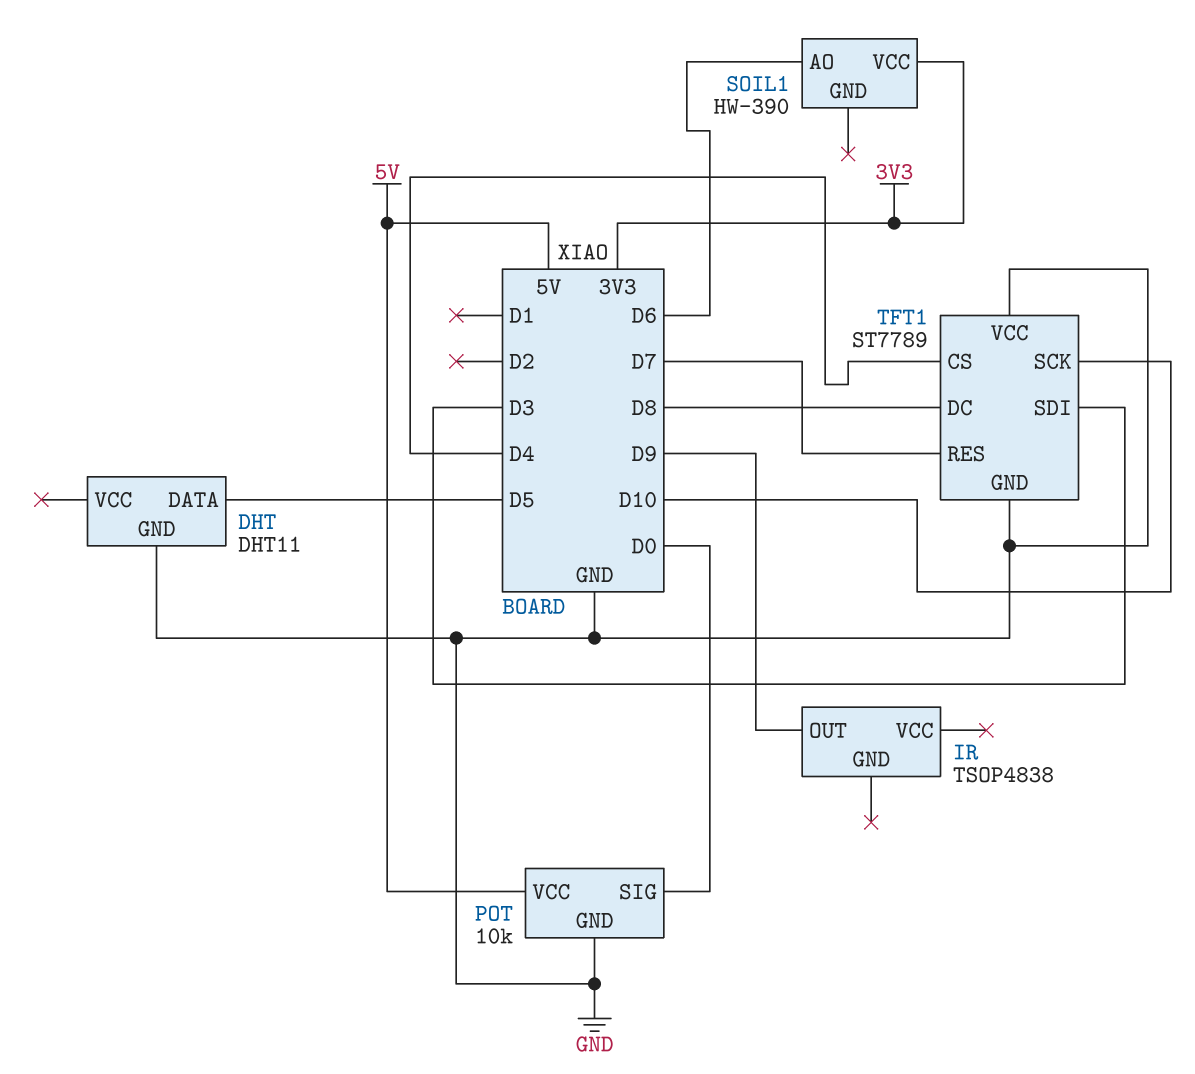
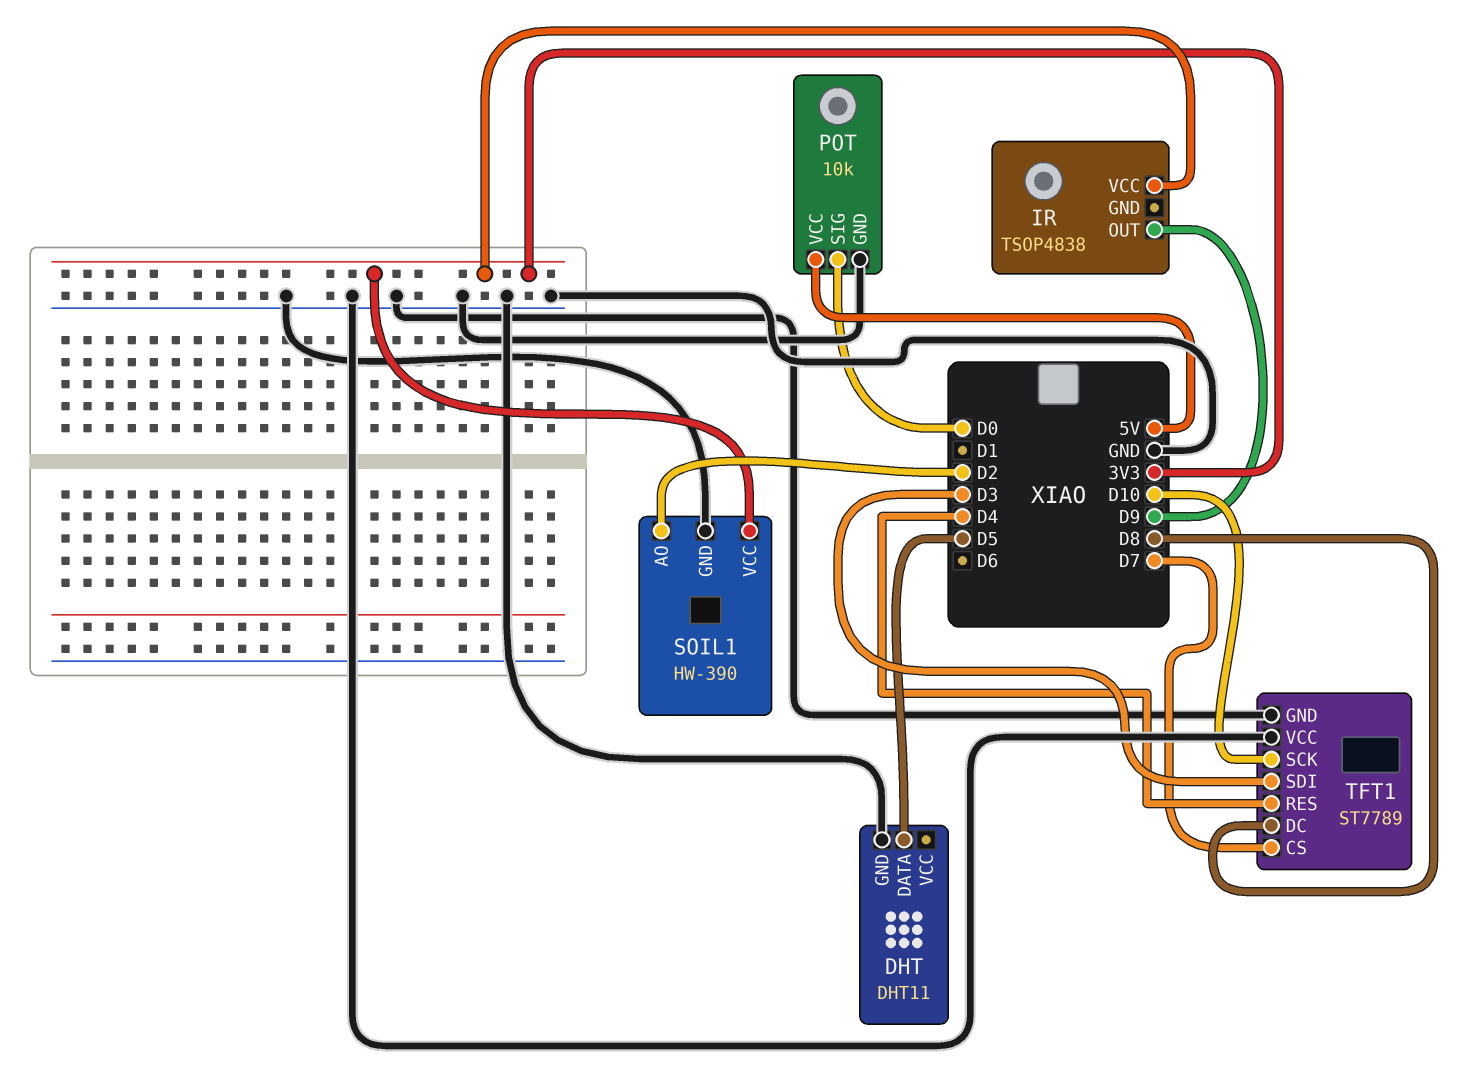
IR pin VCC: none -> 3V3
SOIL1 pin AO: D6 -> D2
SOIL1 pin GND: none -> GND
TFT1 pin CS: D4 -> D7
TFT1 pin RES: D7 -> D4

